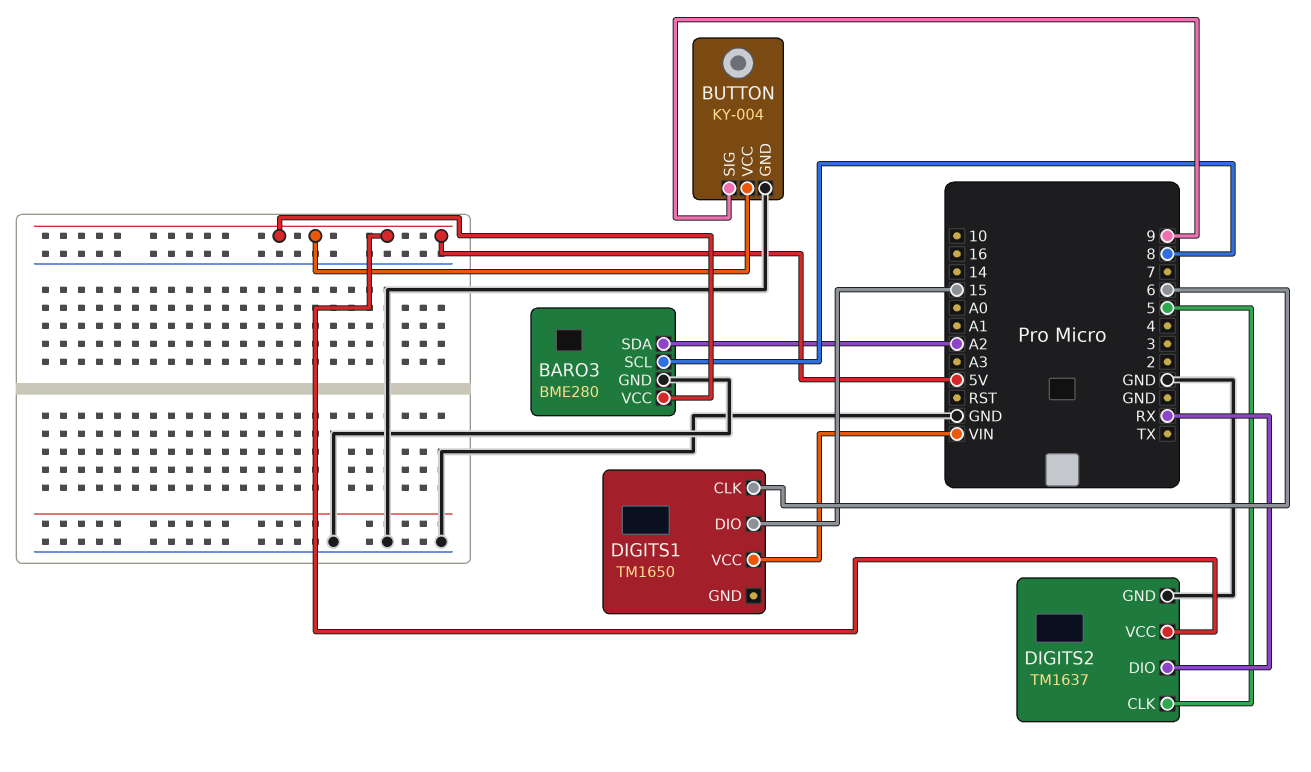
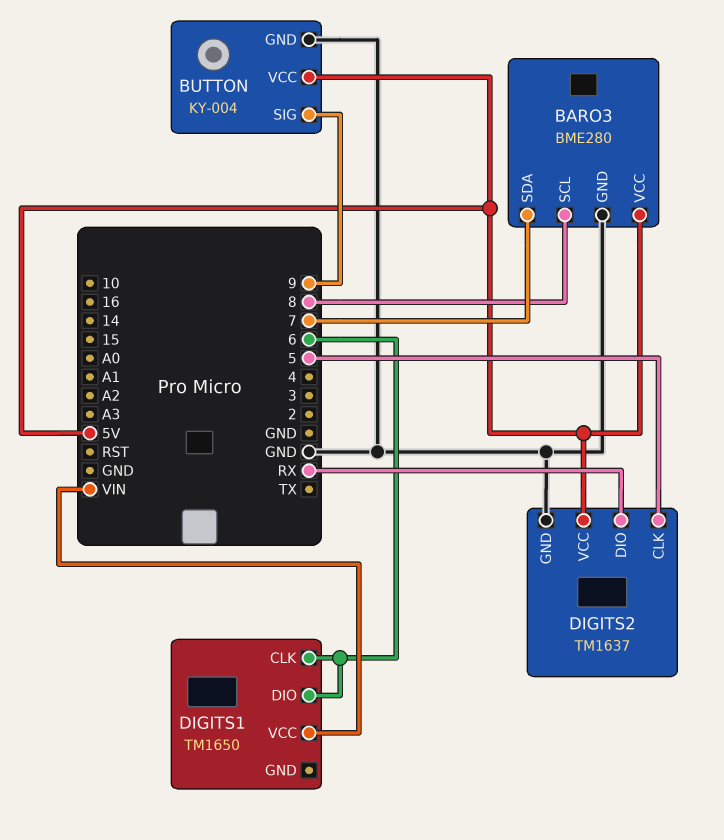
BARO3 pin SDA: A2 -> 7
DIGITS1 pin DIO: 15 -> 6

